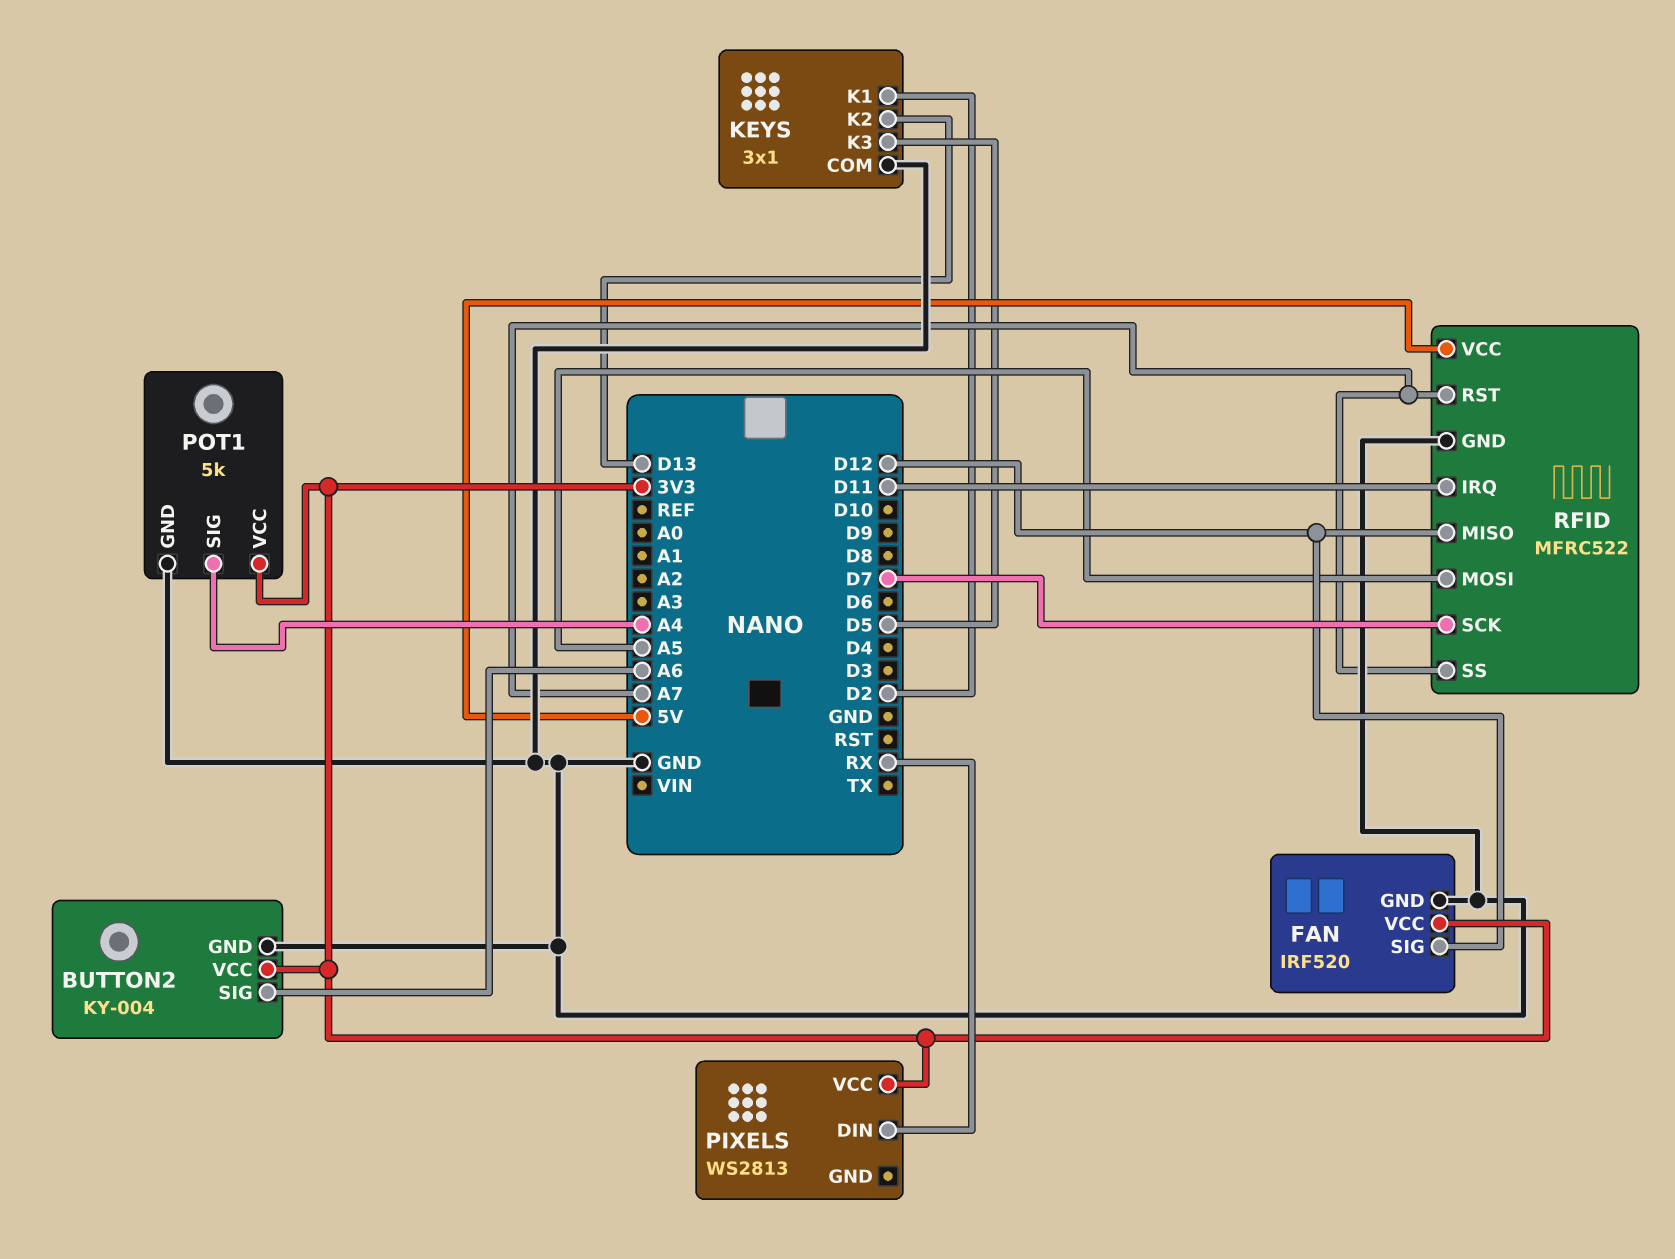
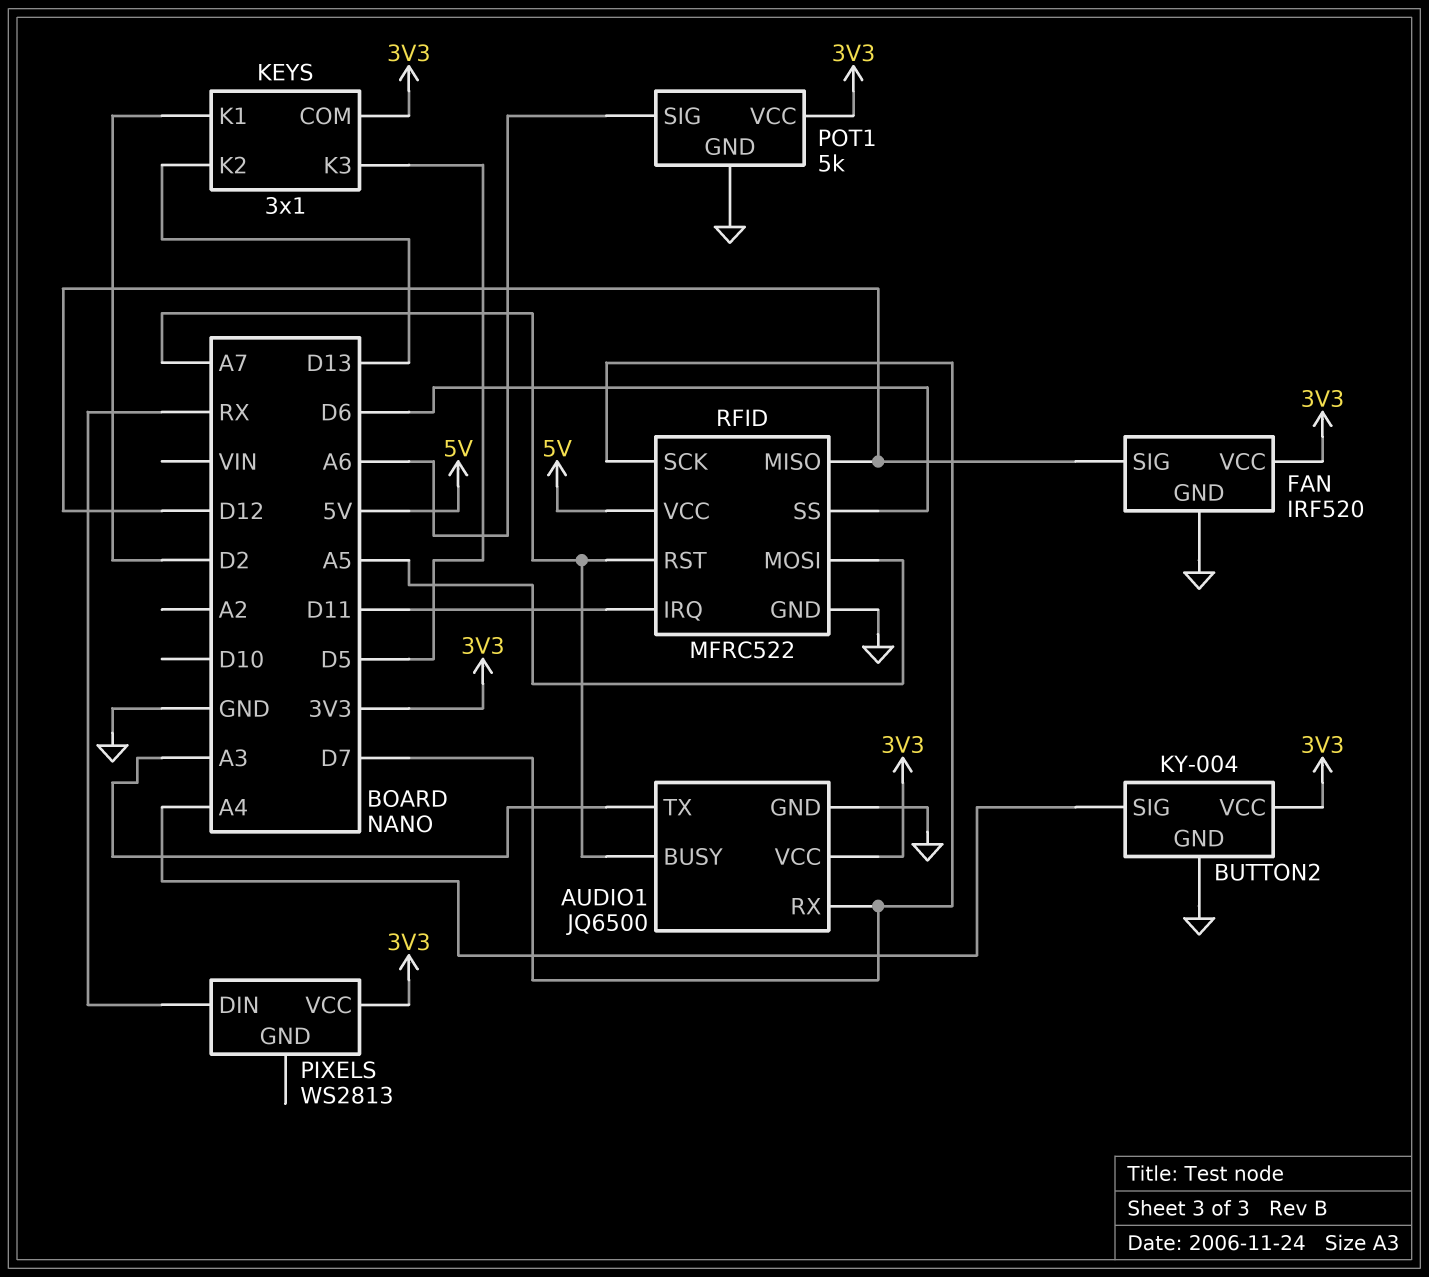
AUDIO1: none -> JQ6500
AUDIO1 pin BUSY: none -> A7
AUDIO1 pin GND: none -> GND
AUDIO1 pin RX: none -> D7
AUDIO1 pin TX: none -> A3
AUDIO1 pin VCC: none -> 3V3
BUTTON2 pin SIG: A6 -> A4
KEYS pin COM: GND -> 3V3
POT1 pin SIG: A4 -> A6
RFID pin SS: A7 -> D6

